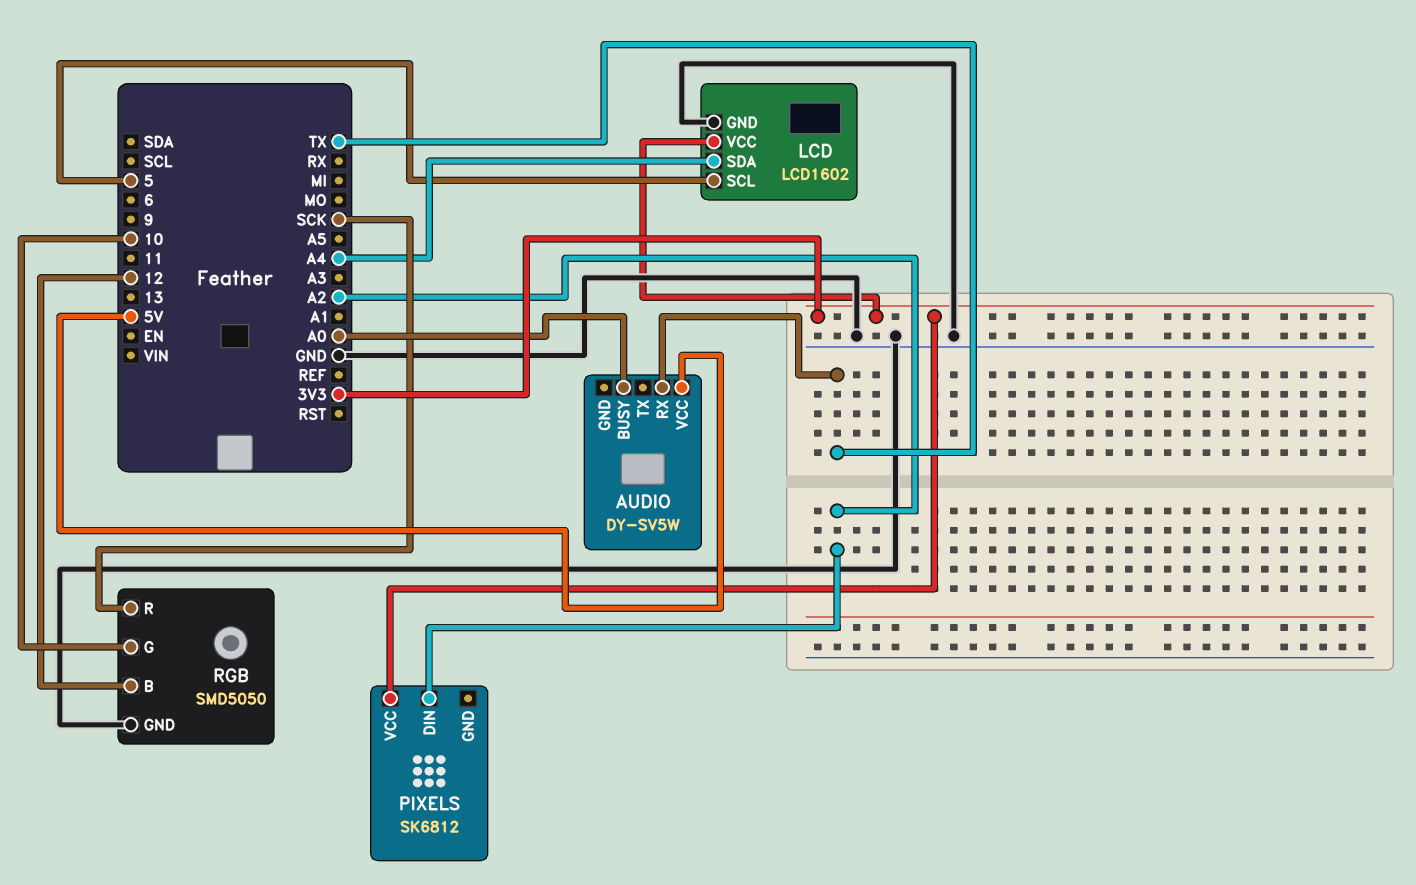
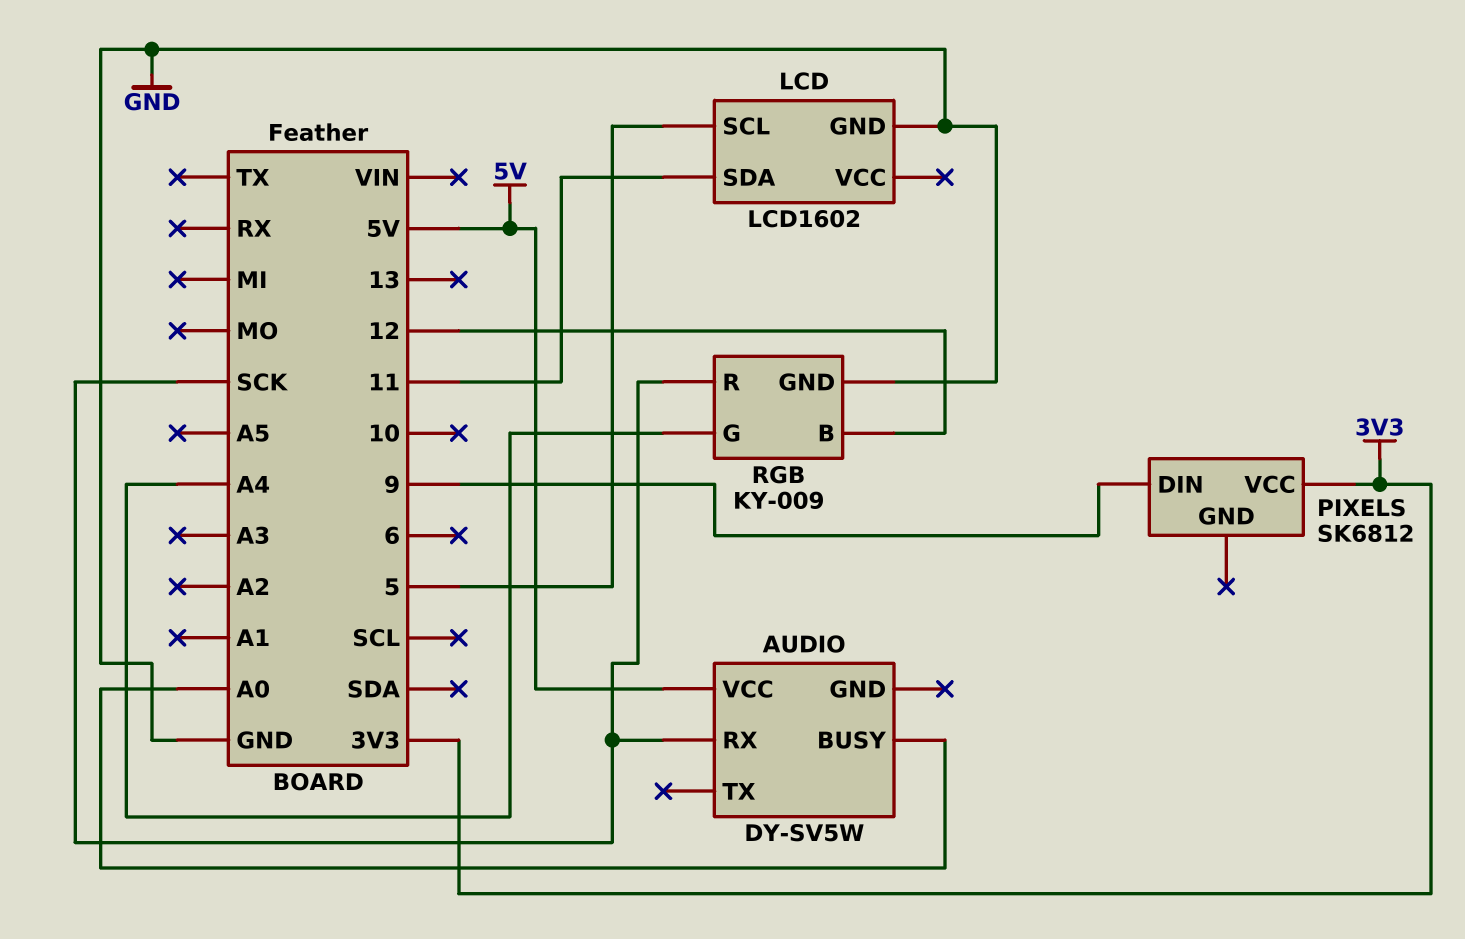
AUDIO pin RX: TX -> SCK
LCD pin SDA: A4 -> 11
LCD pin VCC: 3V3 -> none
PIXELS pin DIN: A2 -> 9
RGB: SMD5050 -> KY-009
RGB pin G: 10 -> A4

